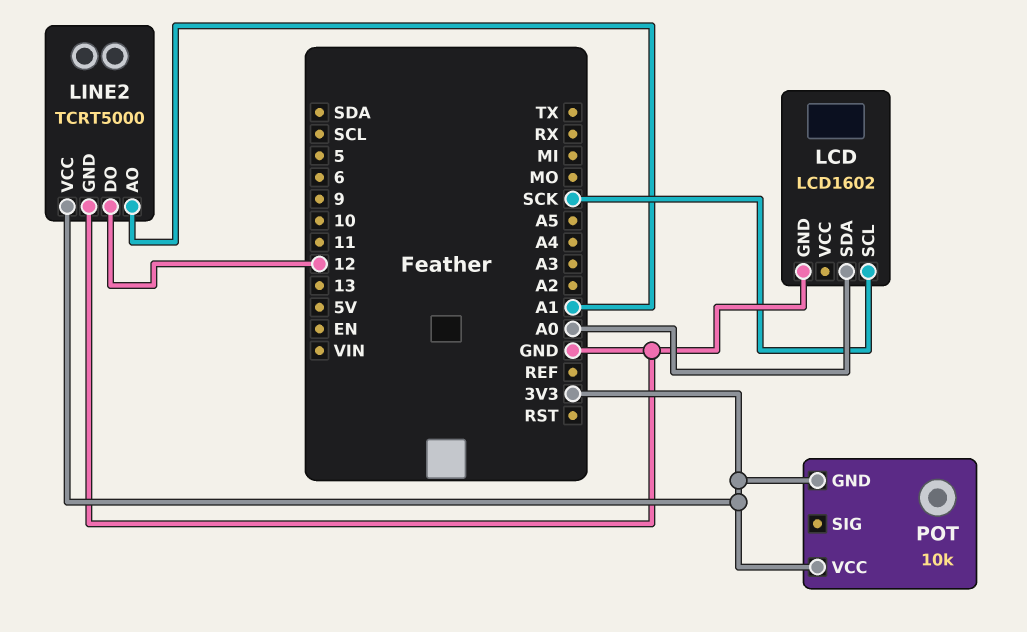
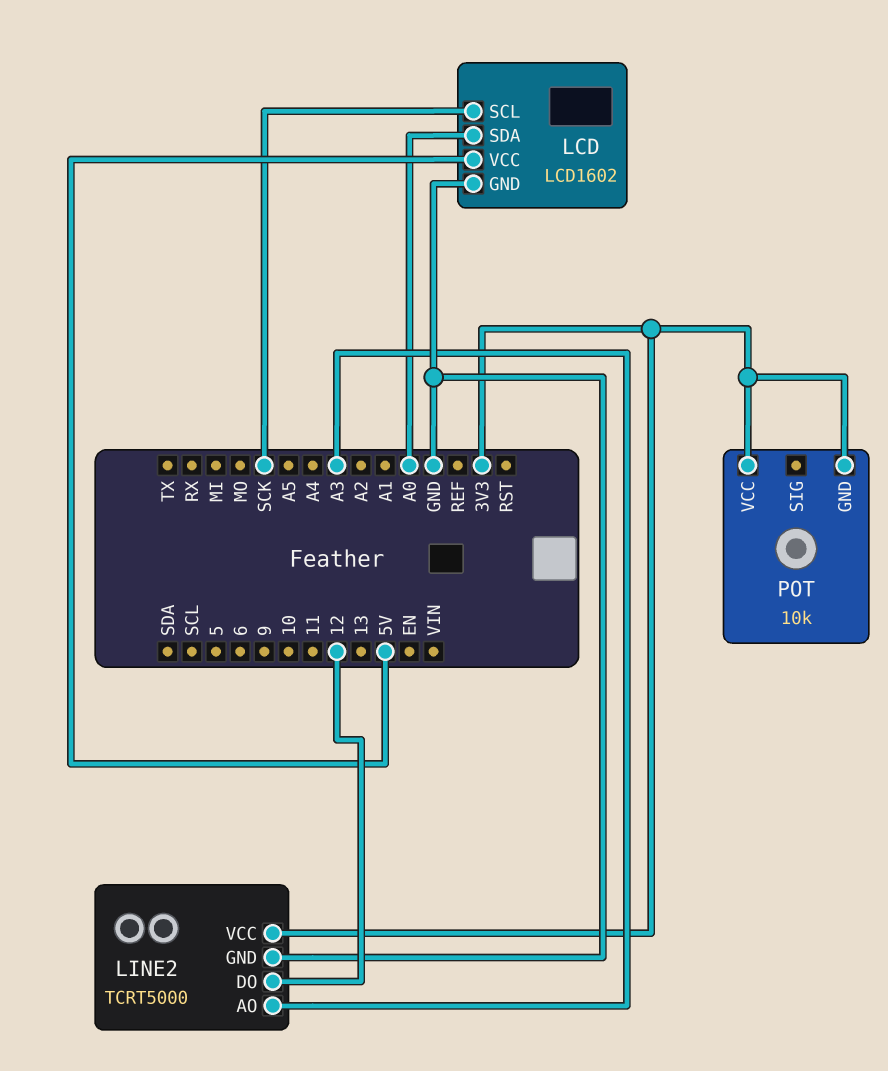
LCD pin VCC: none -> 5V
LINE2 pin AO: A1 -> A3

